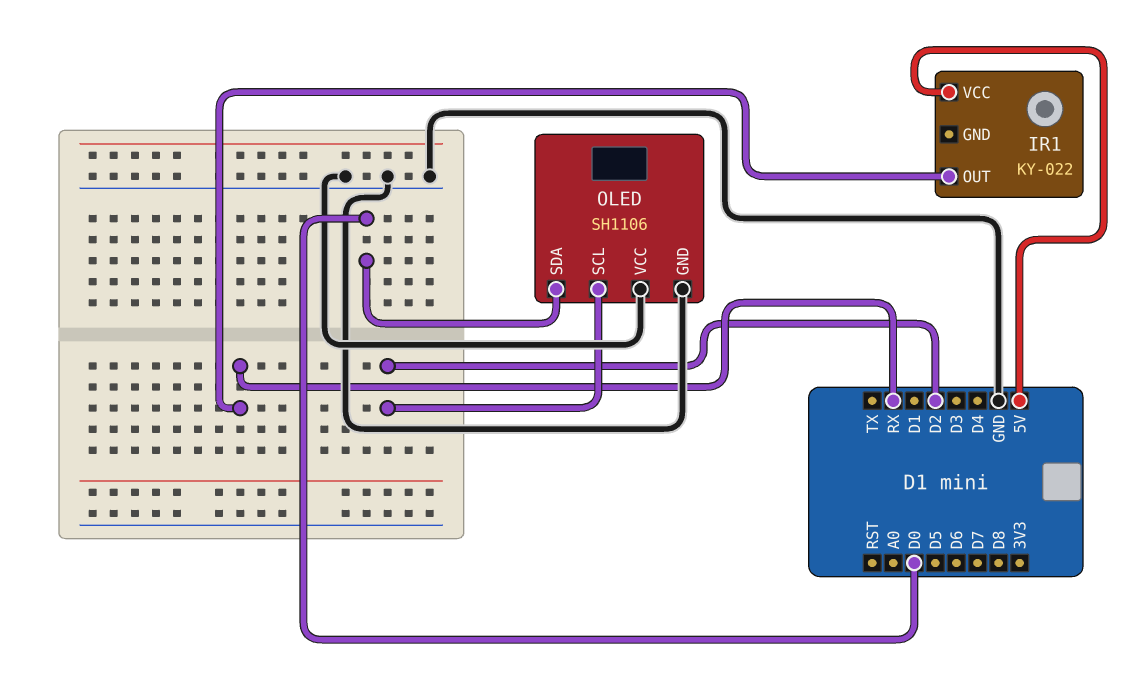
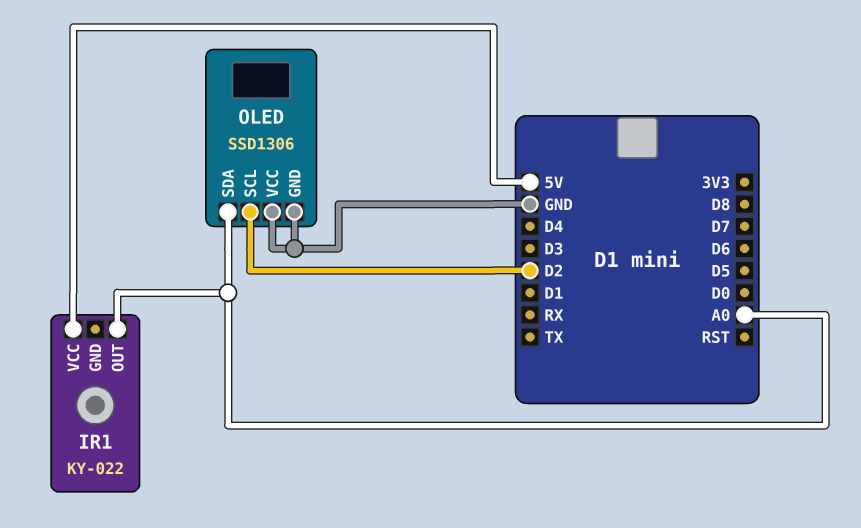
IR1 pin OUT: RX -> A0
OLED: SH1106 -> SSD1306
OLED pin SDA: D0 -> A0

